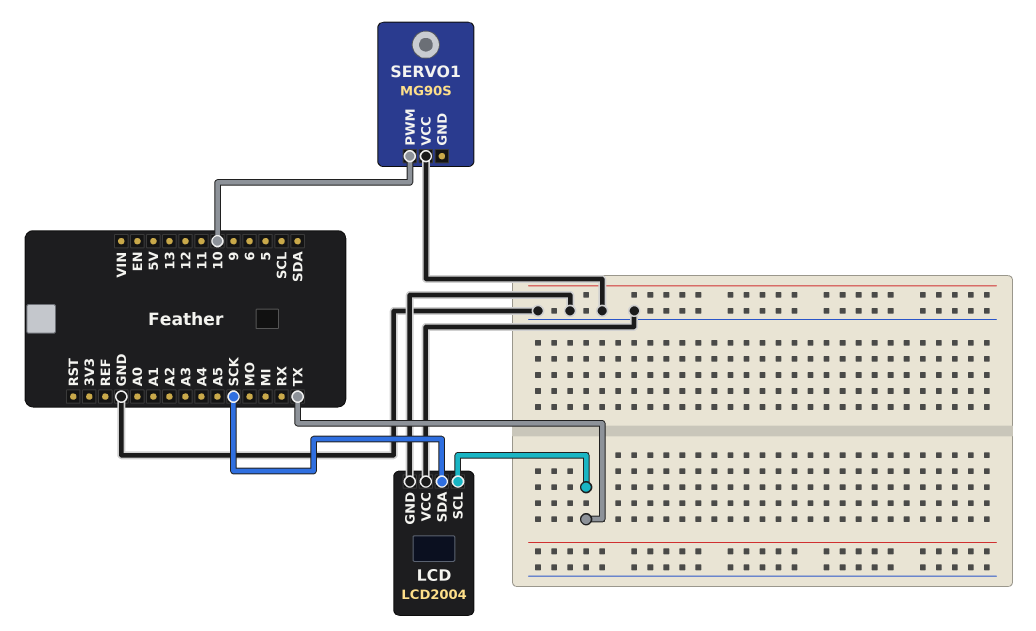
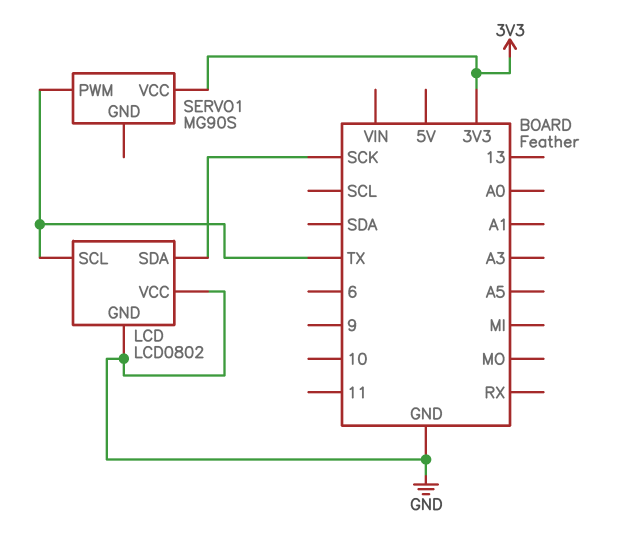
LCD: LCD2004 -> LCD0802
SERVO1 pin PWM: 10 -> TX
SERVO1 pin VCC: GND -> 3V3

